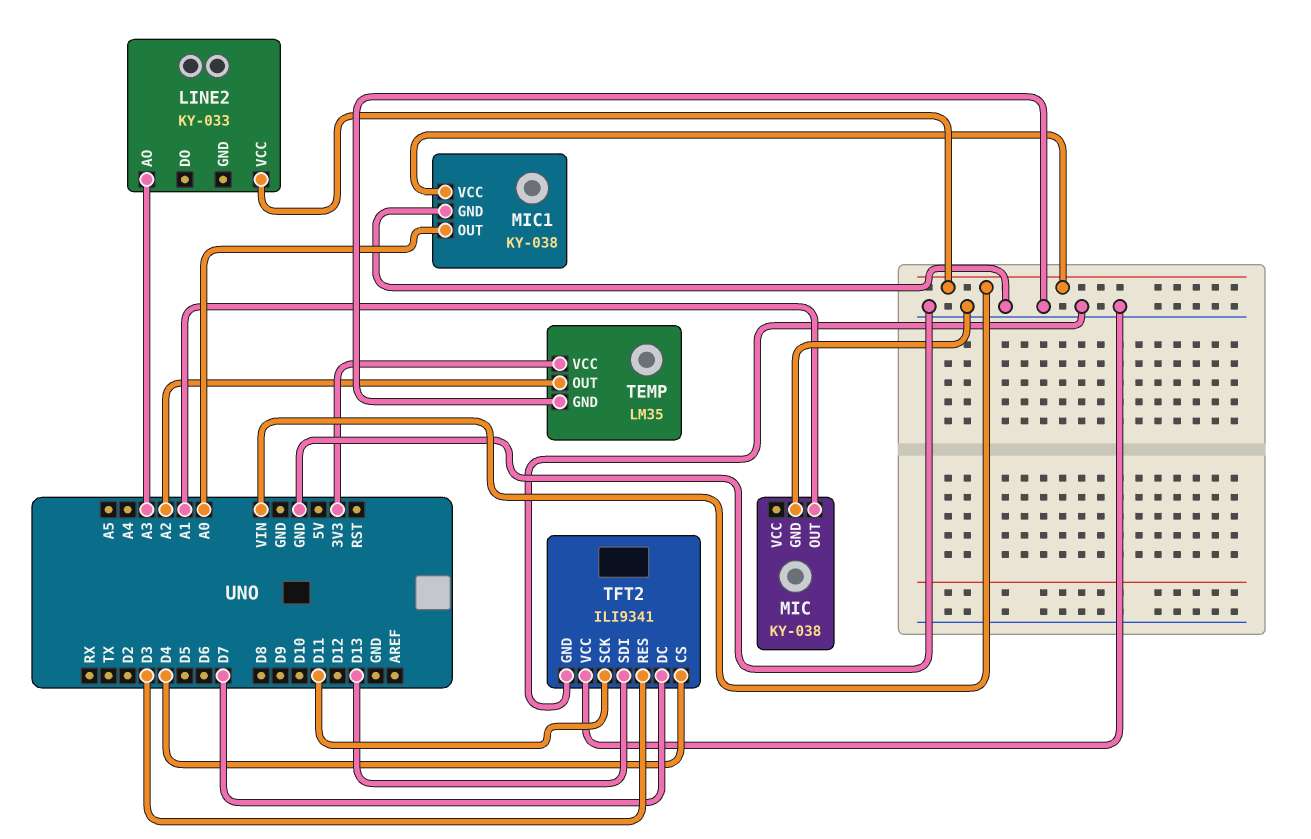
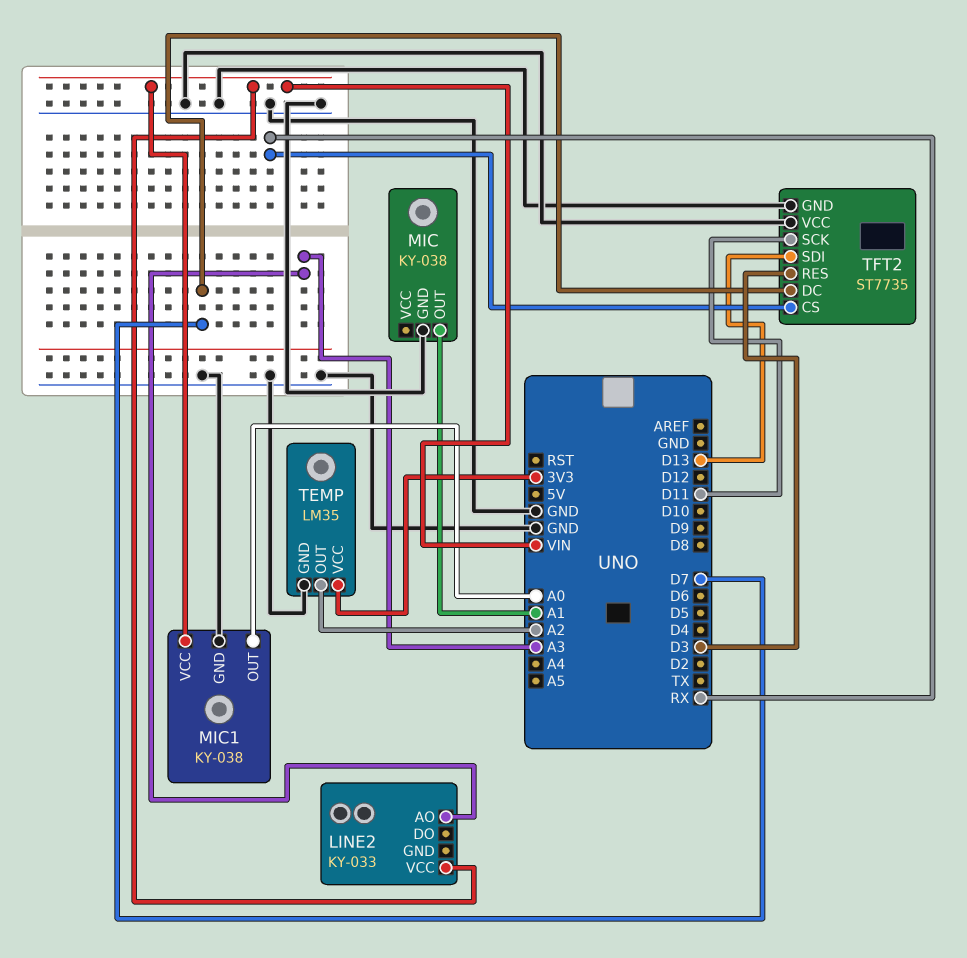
TFT2: ILI9341 -> ST7735
TFT2 pin CS: D4 -> RX

